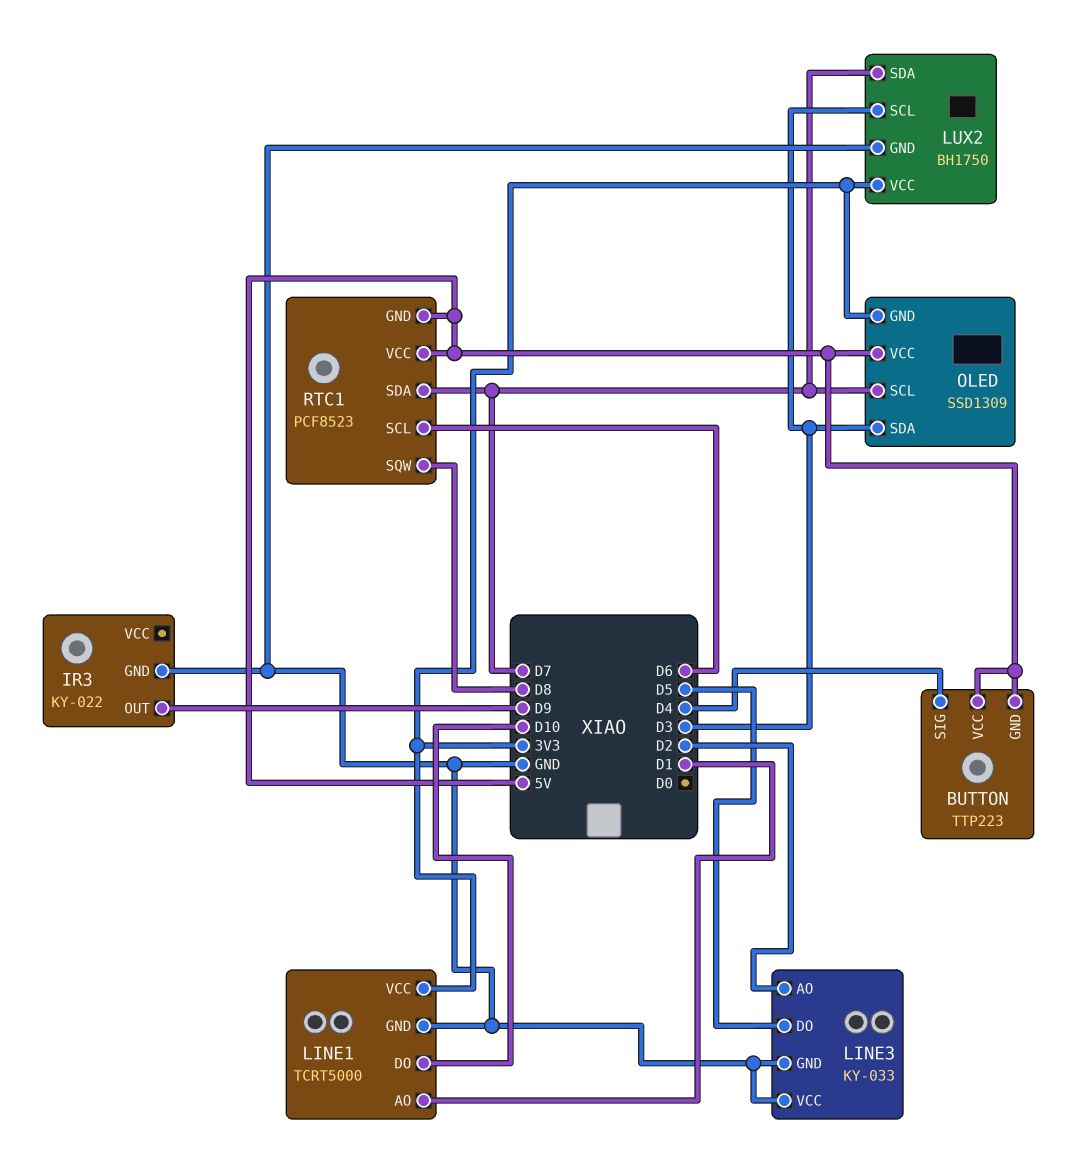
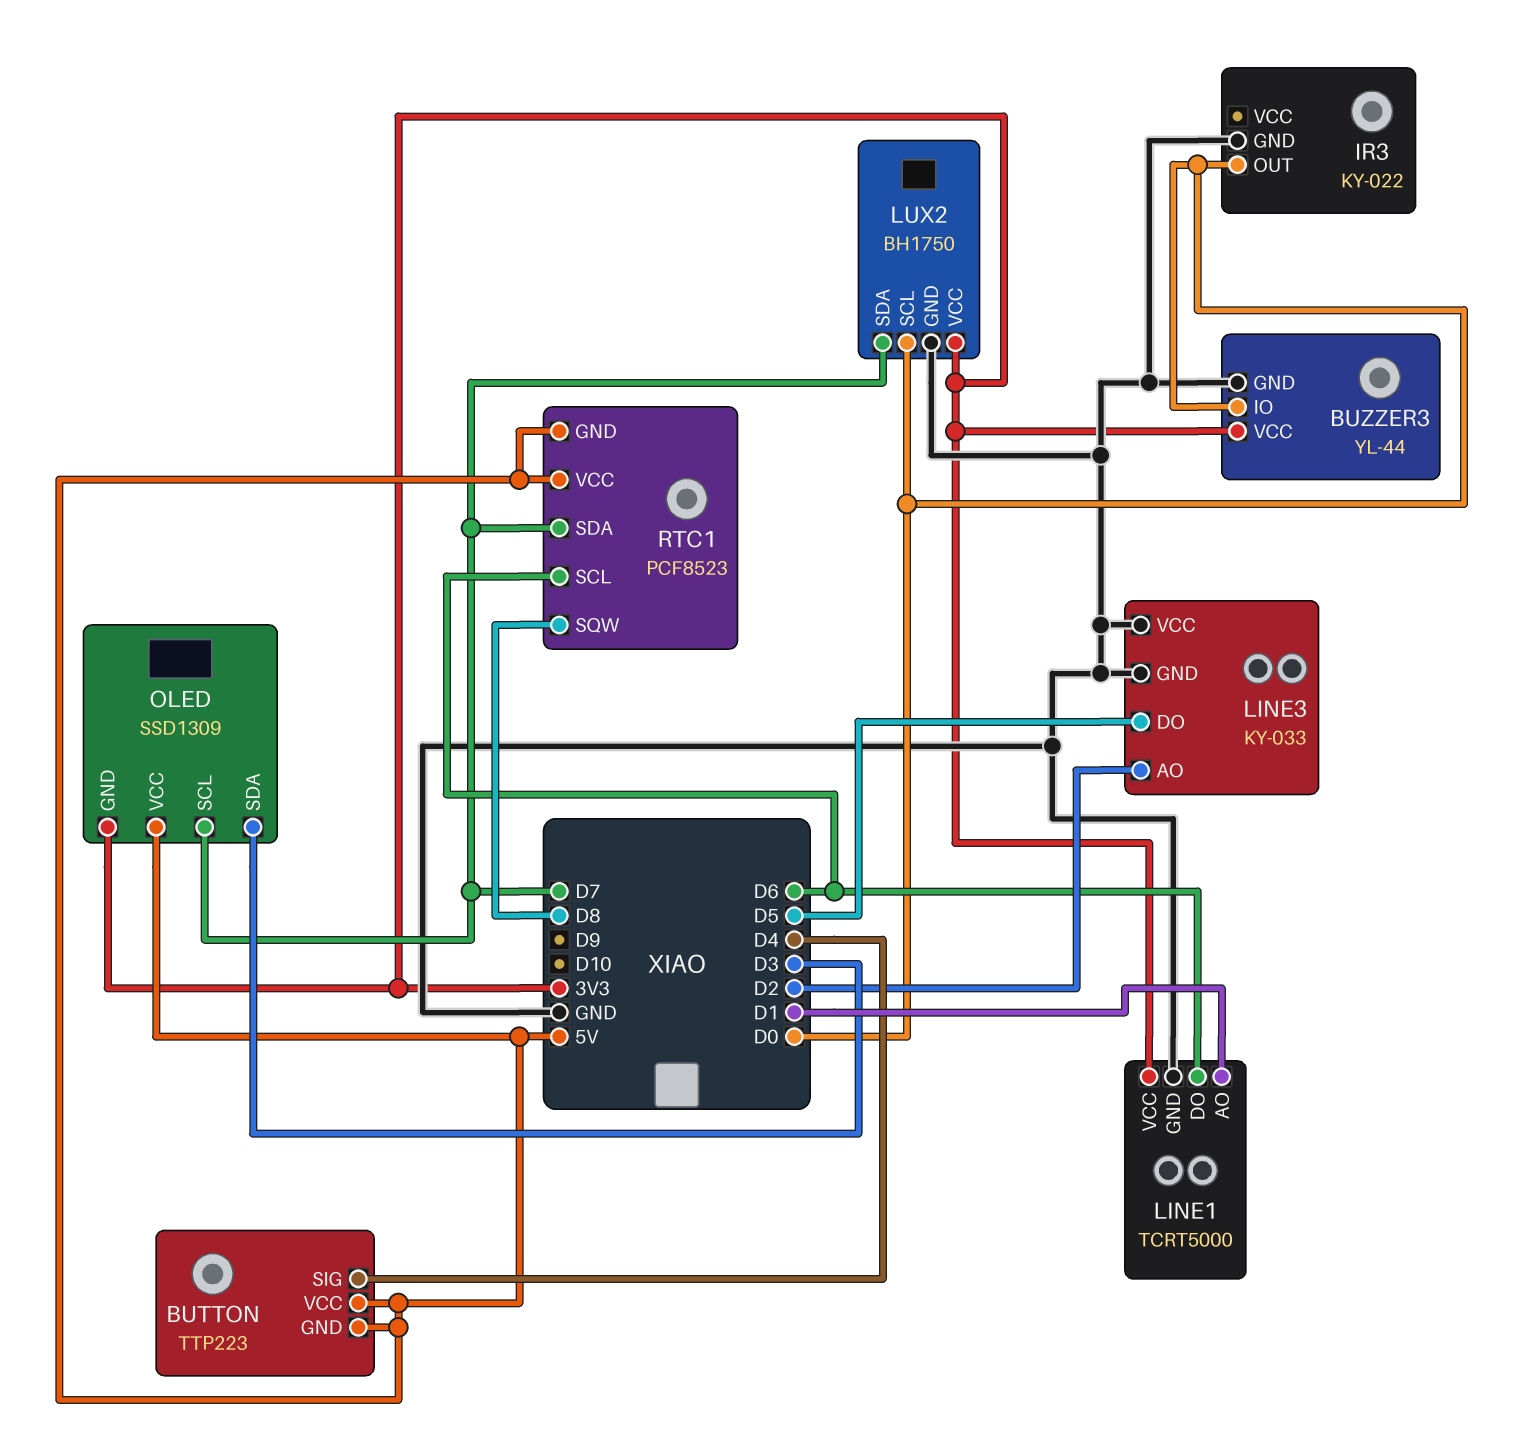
BUZZER3: none -> YL-44
BUZZER3 pin GND: none -> GND
BUZZER3 pin IO: none -> D0
BUZZER3 pin VCC: none -> 3V3
IR3 pin OUT: D9 -> D0
LINE1 pin DO: D10 -> D6
LUX2 pin SCL: D3 -> D0

